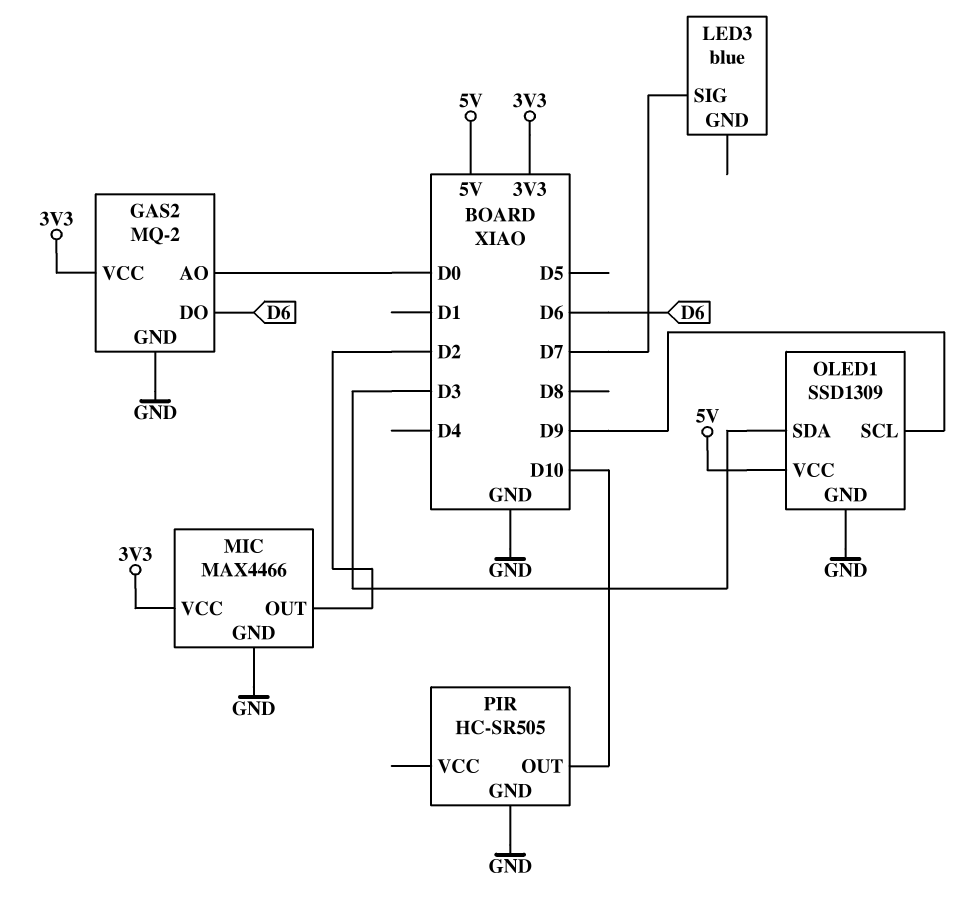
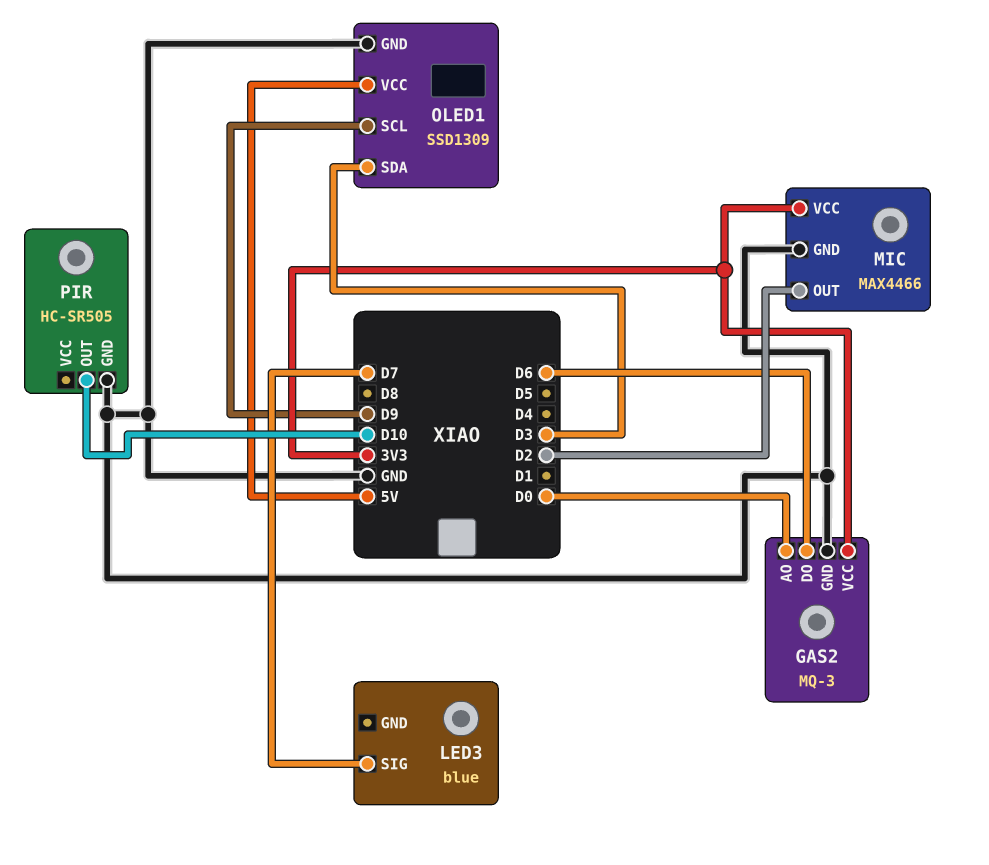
GAS2: MQ-2 -> MQ-3

